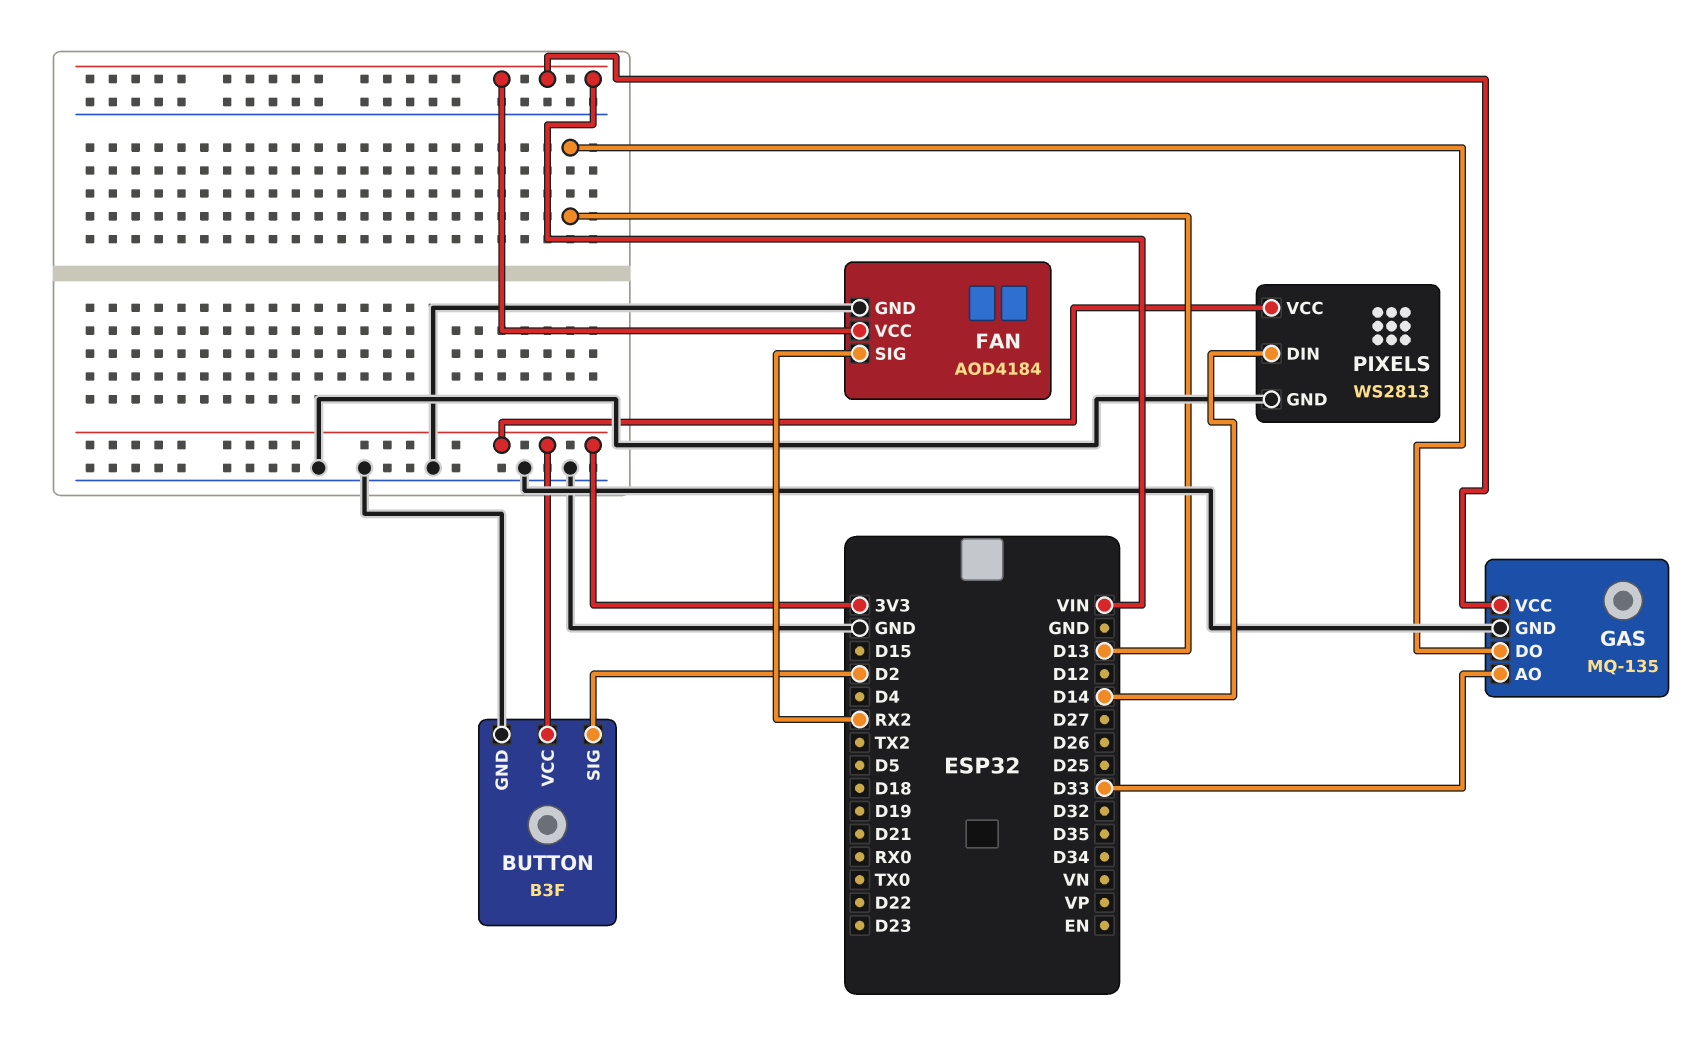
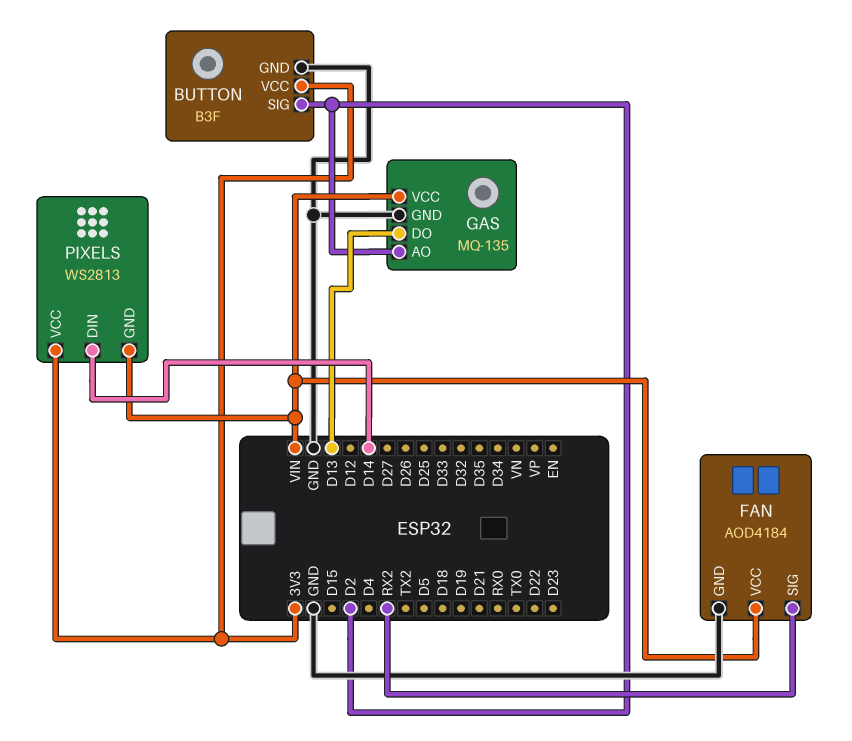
GAS pin AO: D33 -> D2
PIXELS pin GND: GND -> VIN

